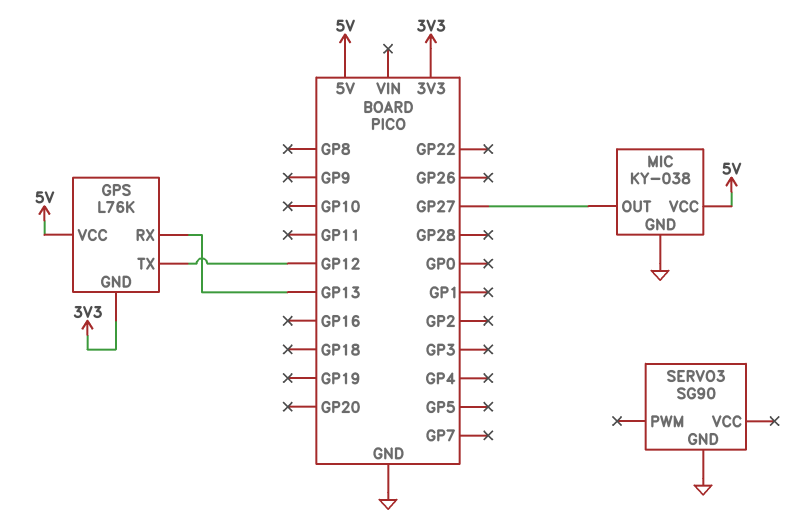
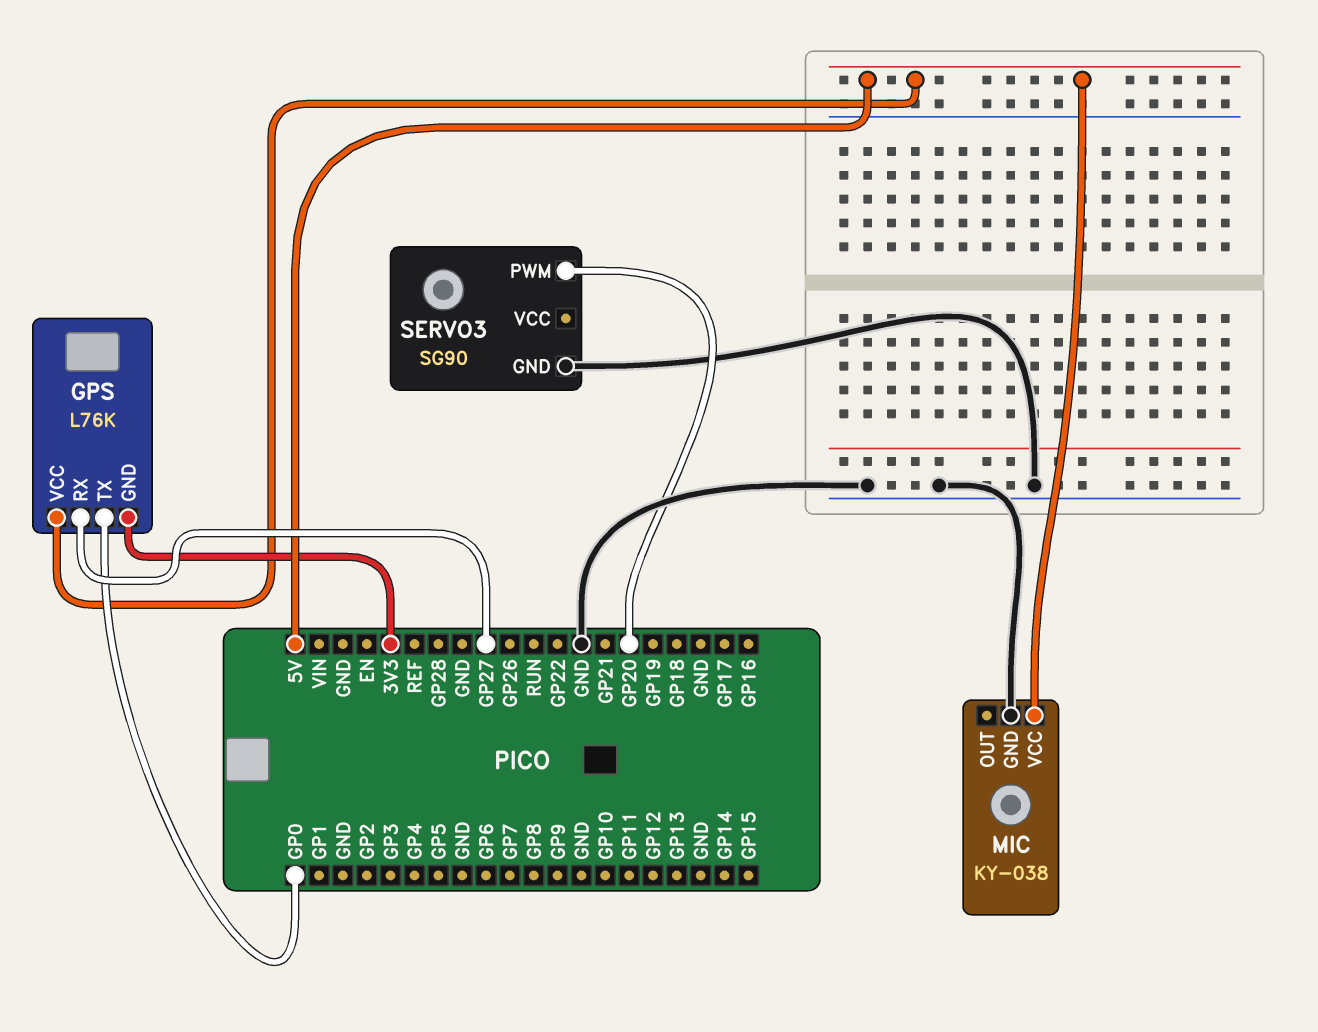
GPS pin RX: GP13 -> GP27
GPS pin TX: GP12 -> GP0
MIC pin OUT: GP27 -> none
SERVO3 pin PWM: none -> GP20

